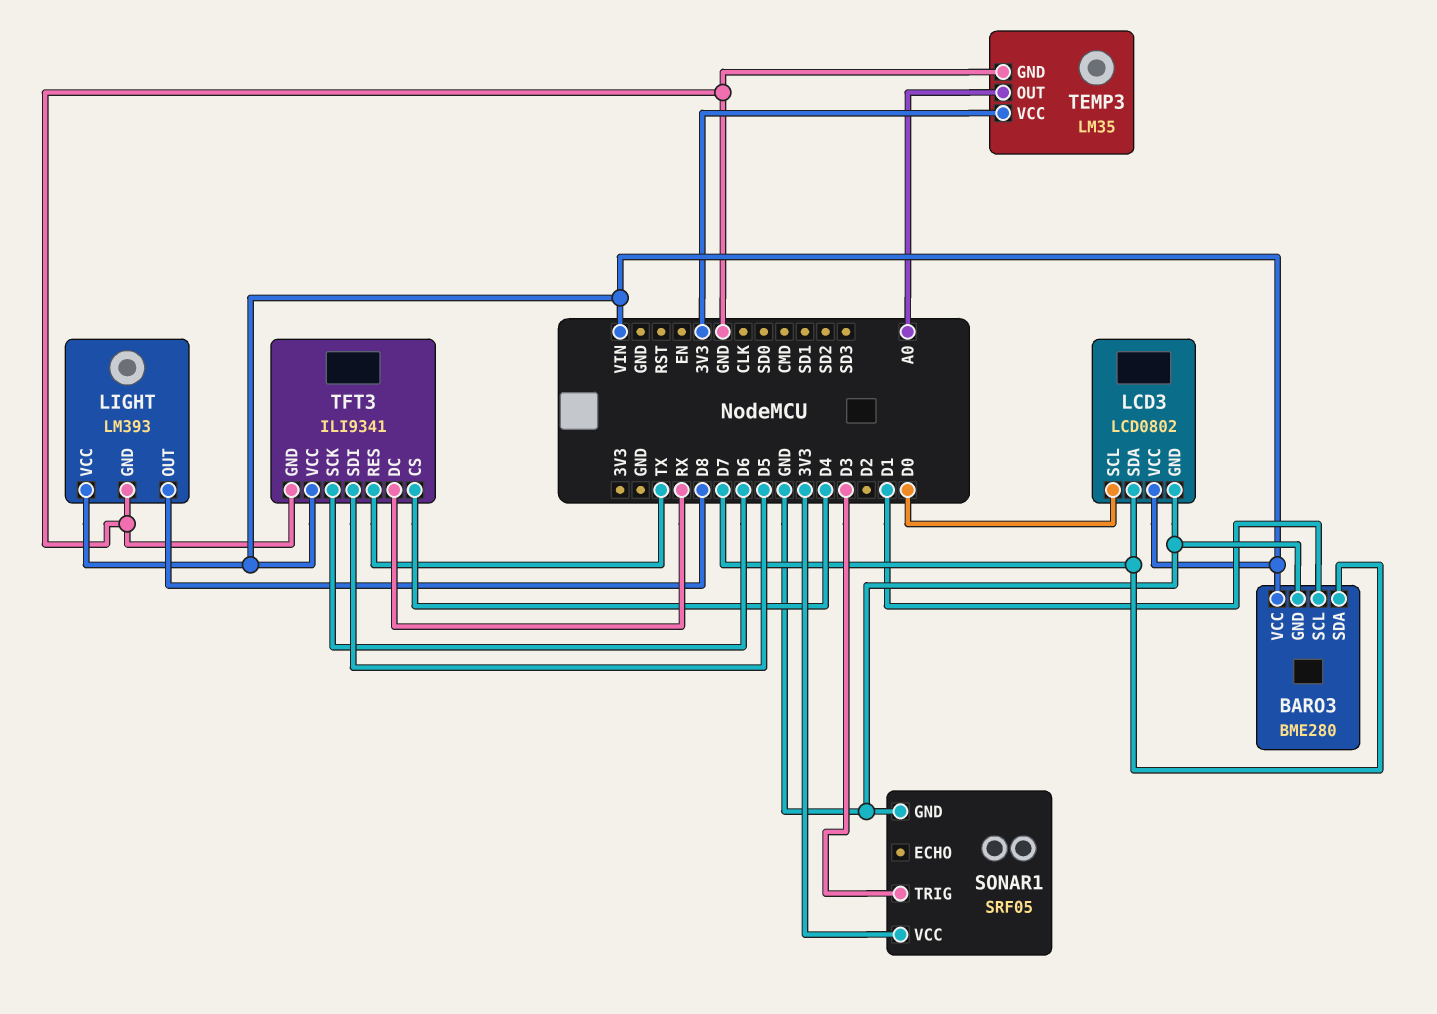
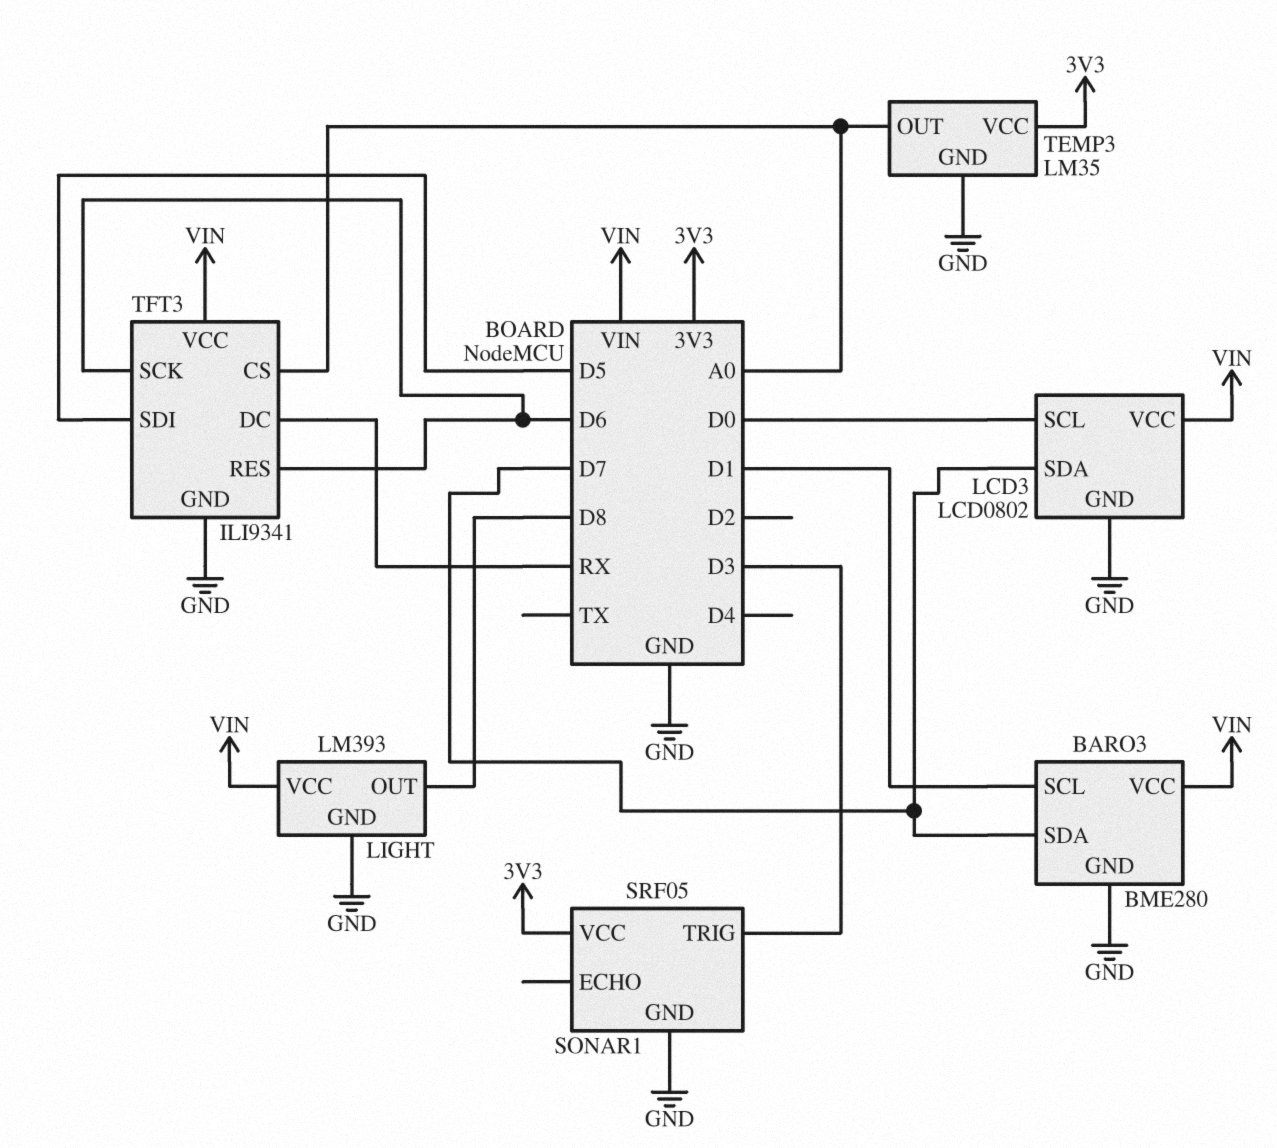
TFT3 pin CS: D4 -> A0
TFT3 pin RES: TX -> D6

